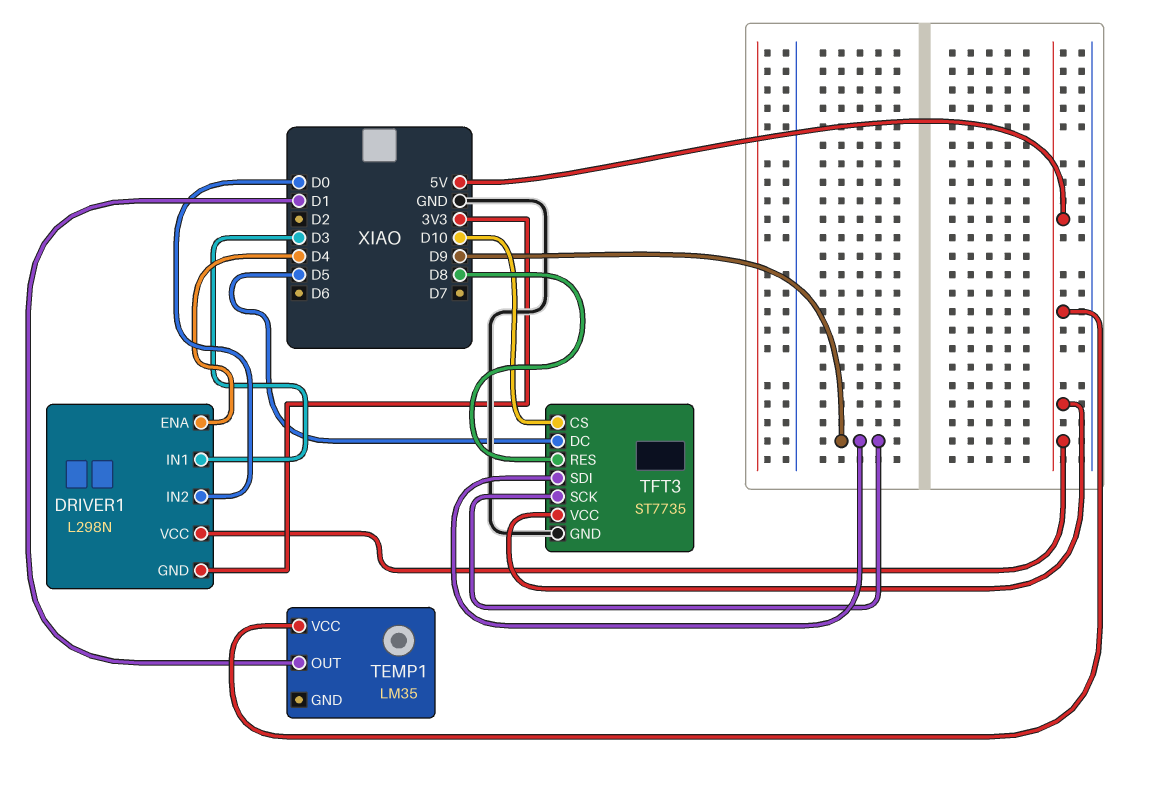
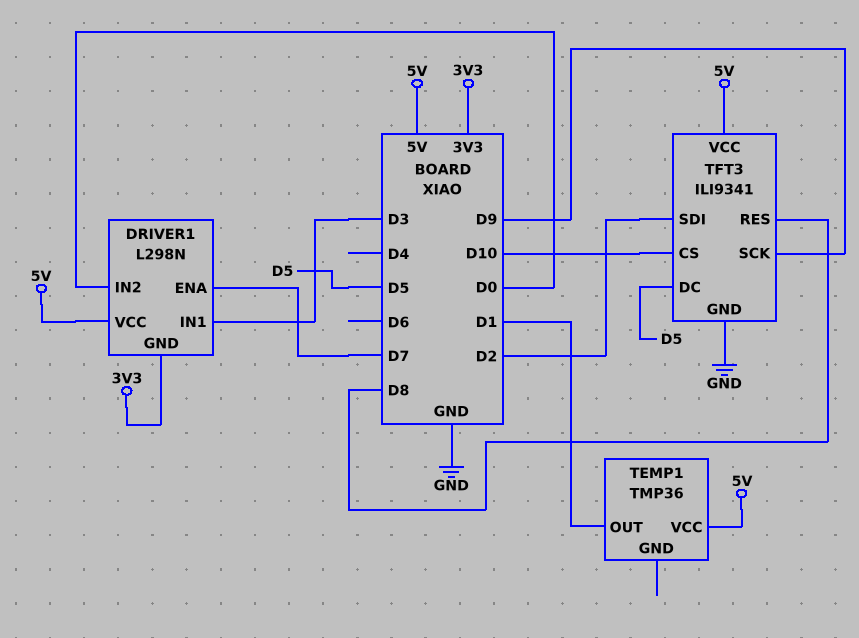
DRIVER1 pin ENA: D4 -> D7
TEMP1: LM35 -> TMP36
TFT3: ST7735 -> ILI9341
TFT3 pin SDI: D9 -> D2

